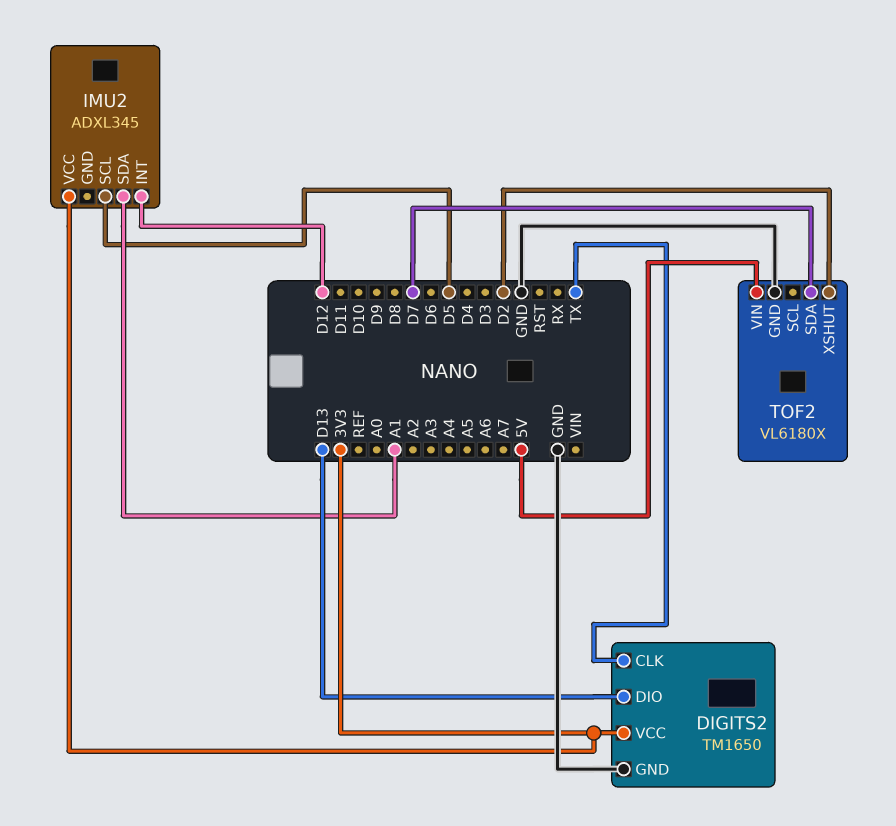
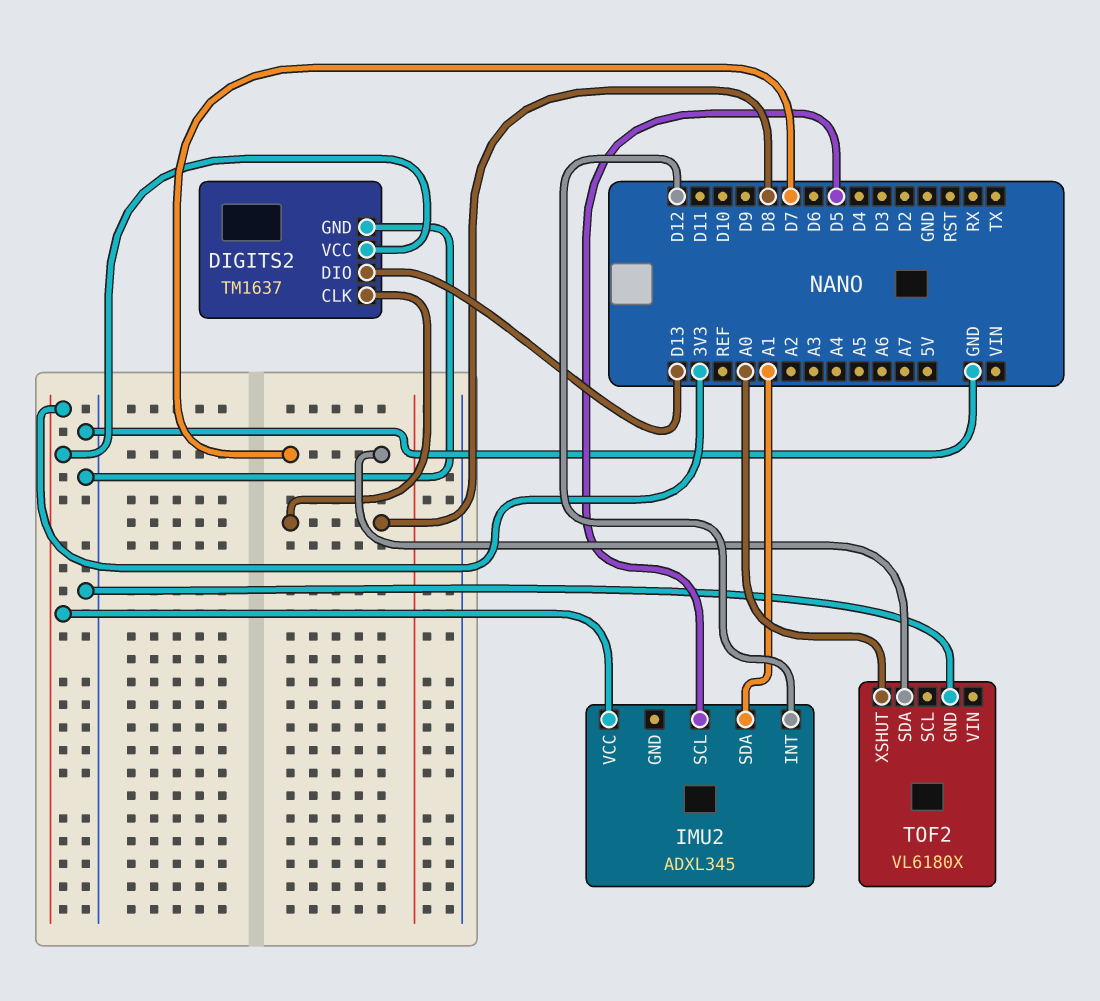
DIGITS2: TM1650 -> TM1637
DIGITS2 pin CLK: TX -> D8
TOF2 pin VIN: 5V -> none
TOF2 pin XSHUT: D2 -> A0

